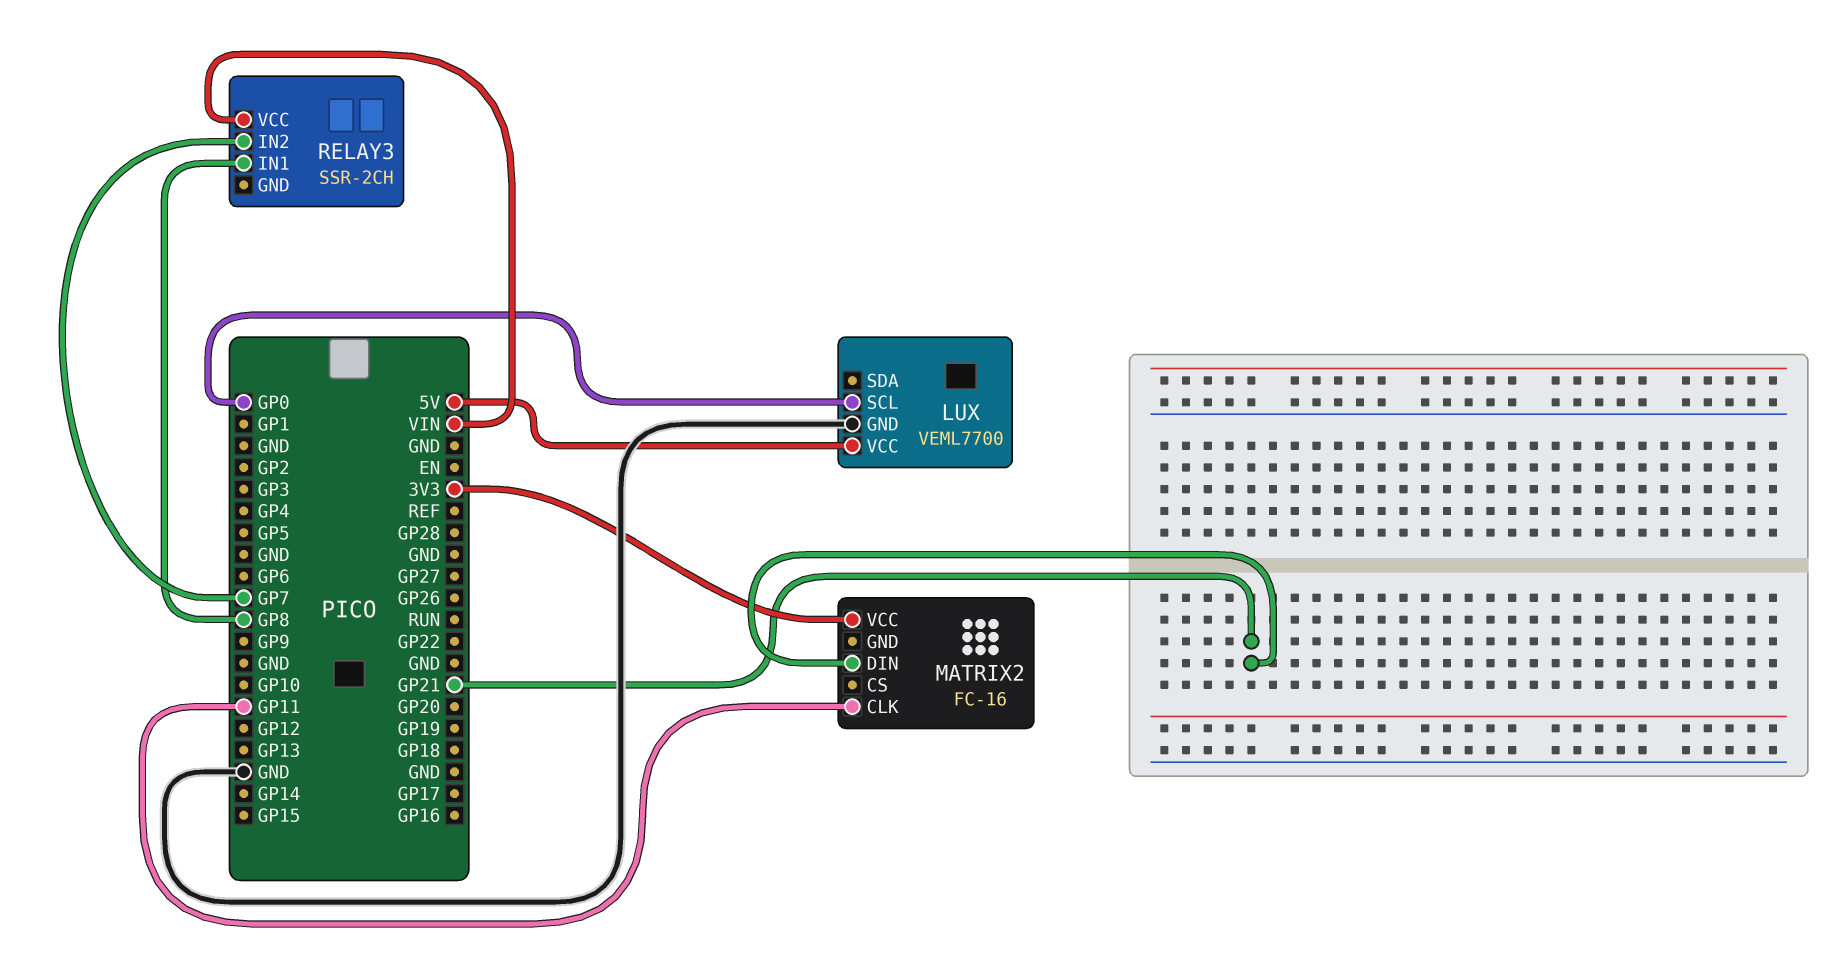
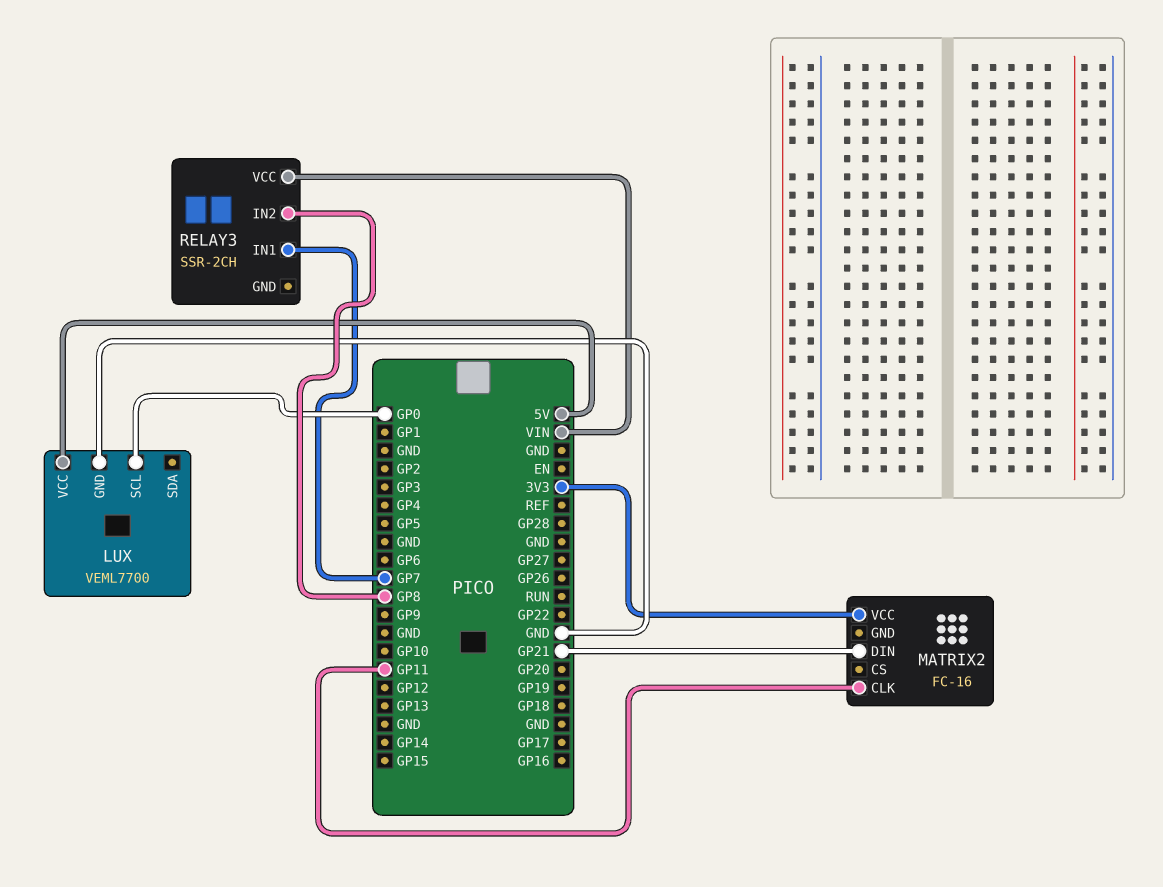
RELAY3 pin IN1: GP8 -> GP7
RELAY3 pin IN2: GP7 -> GP8

